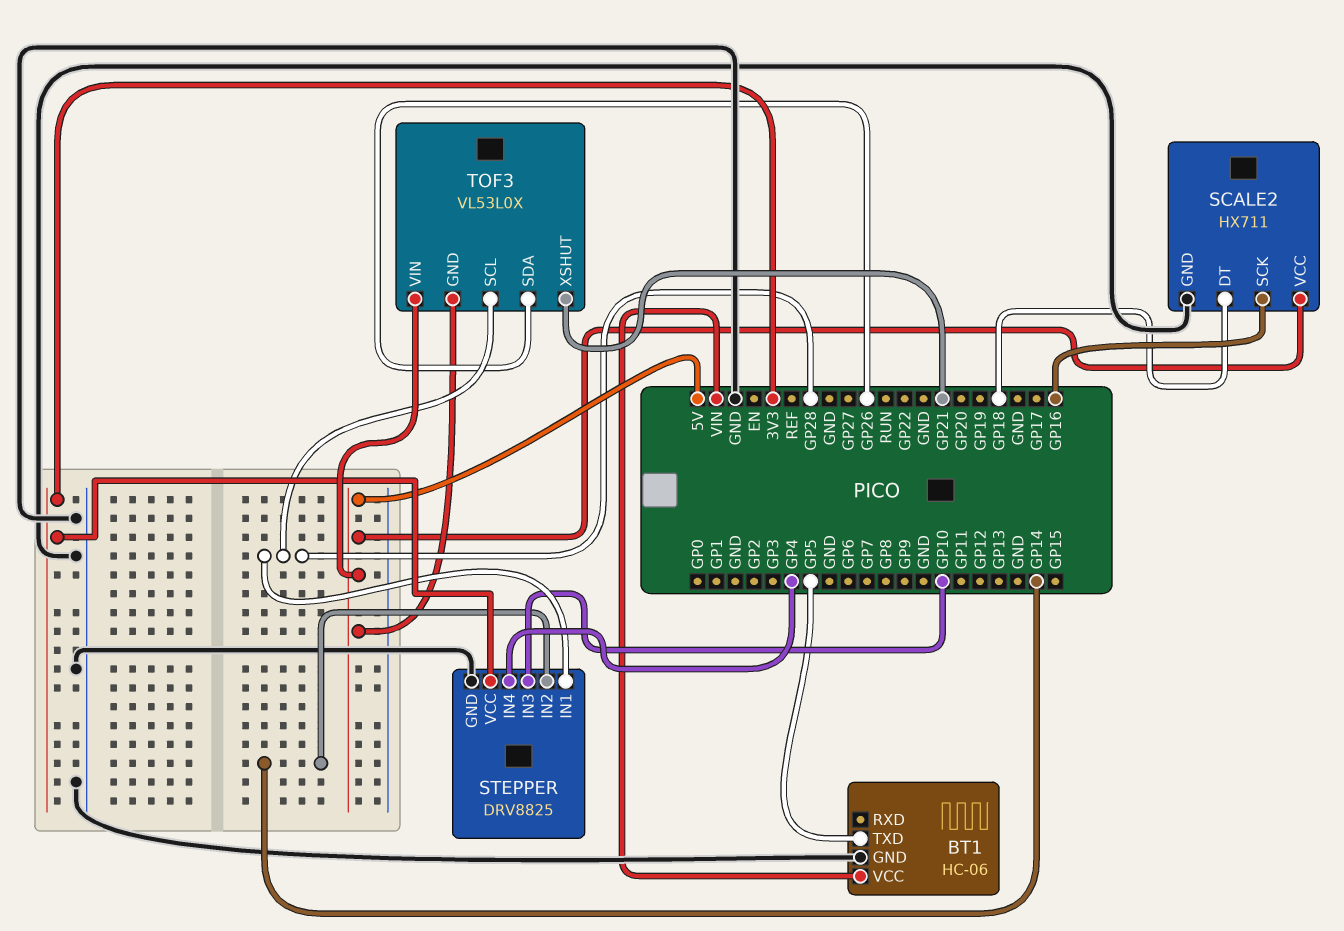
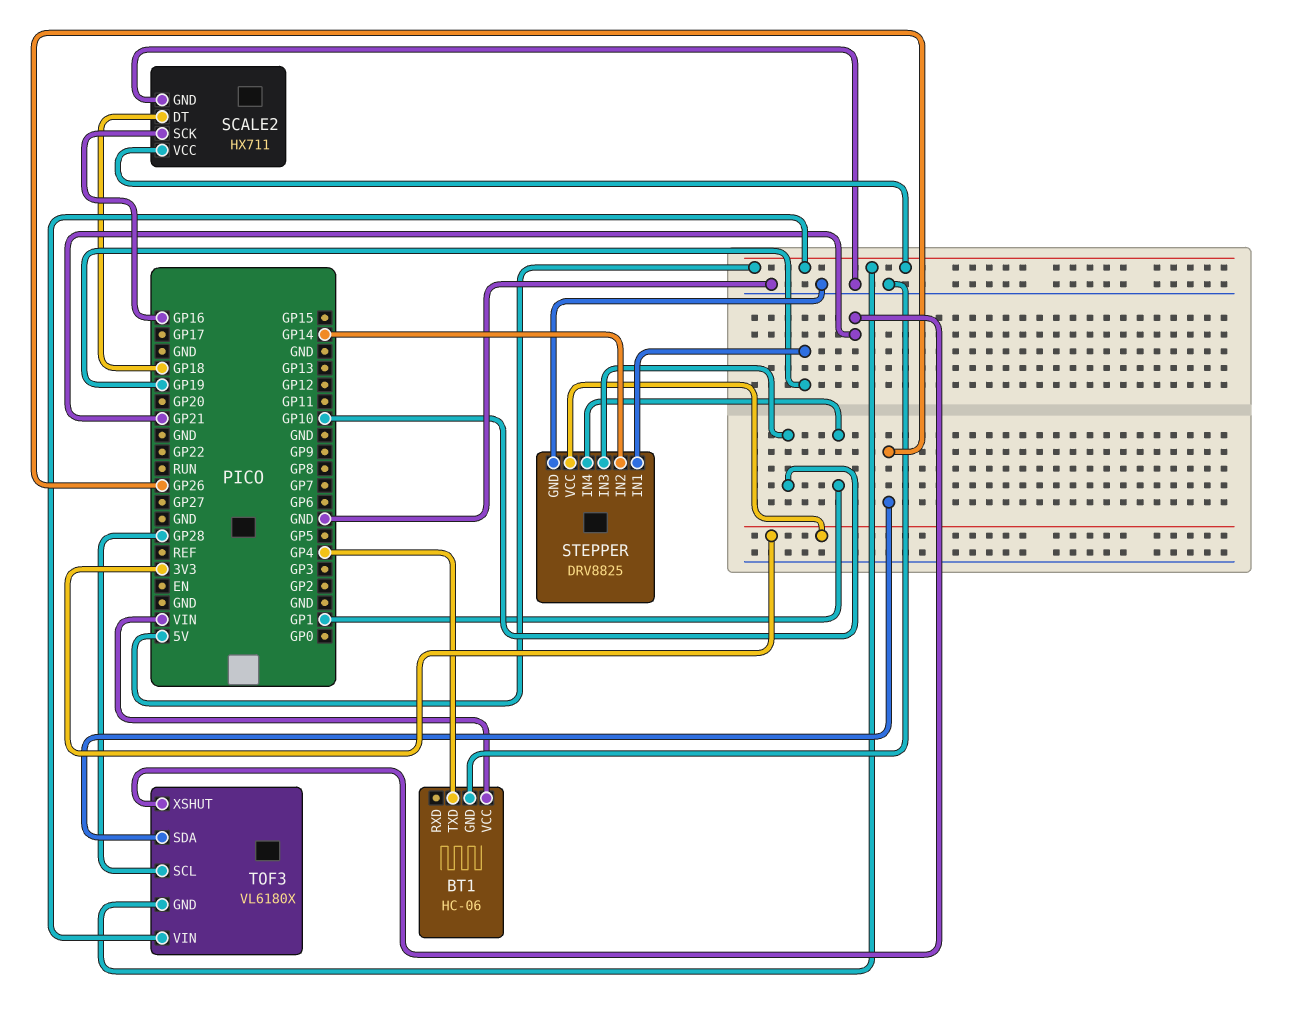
BT1 pin TXD: GP5 -> GP4
STEPPER pin IN1: GP28 -> GP19
STEPPER pin IN4: GP4 -> GP1
TOF3: VL53L0X -> VL6180X

